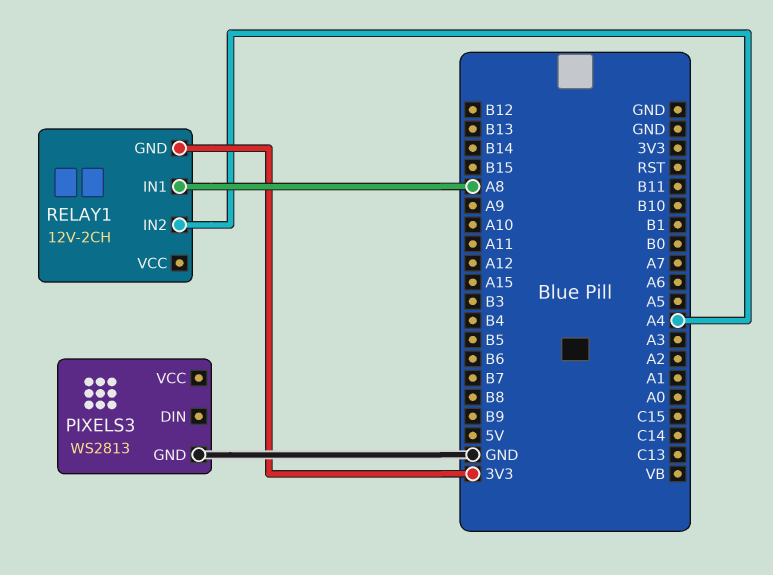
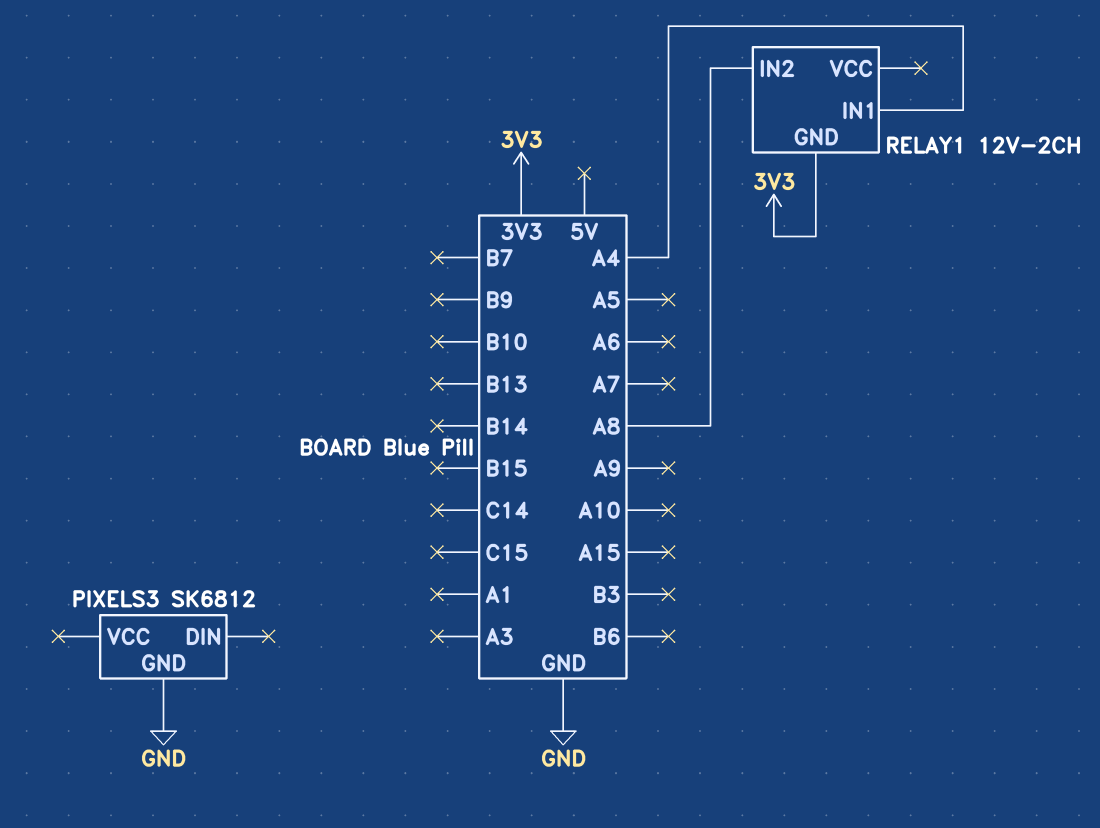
PIXELS3: WS2813 -> SK6812
RELAY1 pin IN1: A8 -> A4
RELAY1 pin IN2: A4 -> A8

